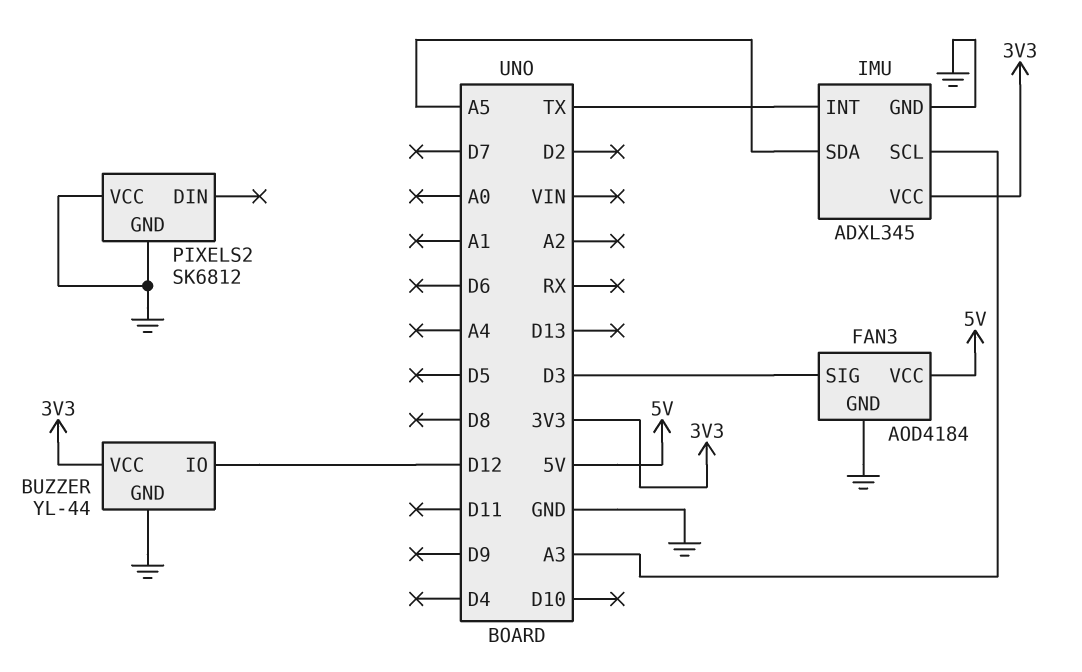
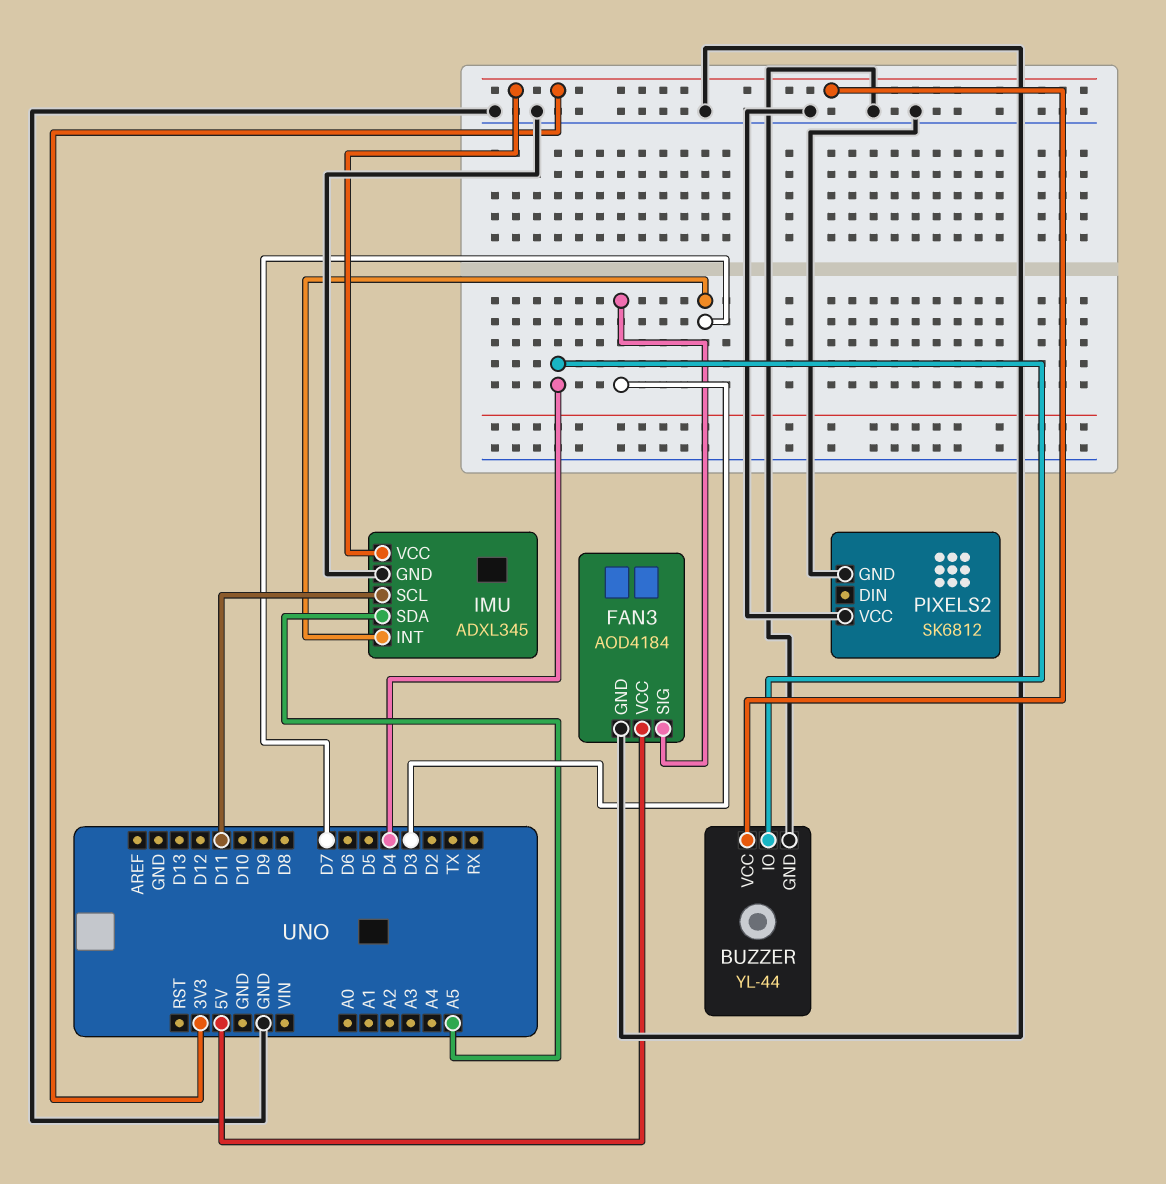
BUZZER pin IO: D12 -> D4
IMU pin INT: TX -> D7
IMU pin SCL: A3 -> D11

